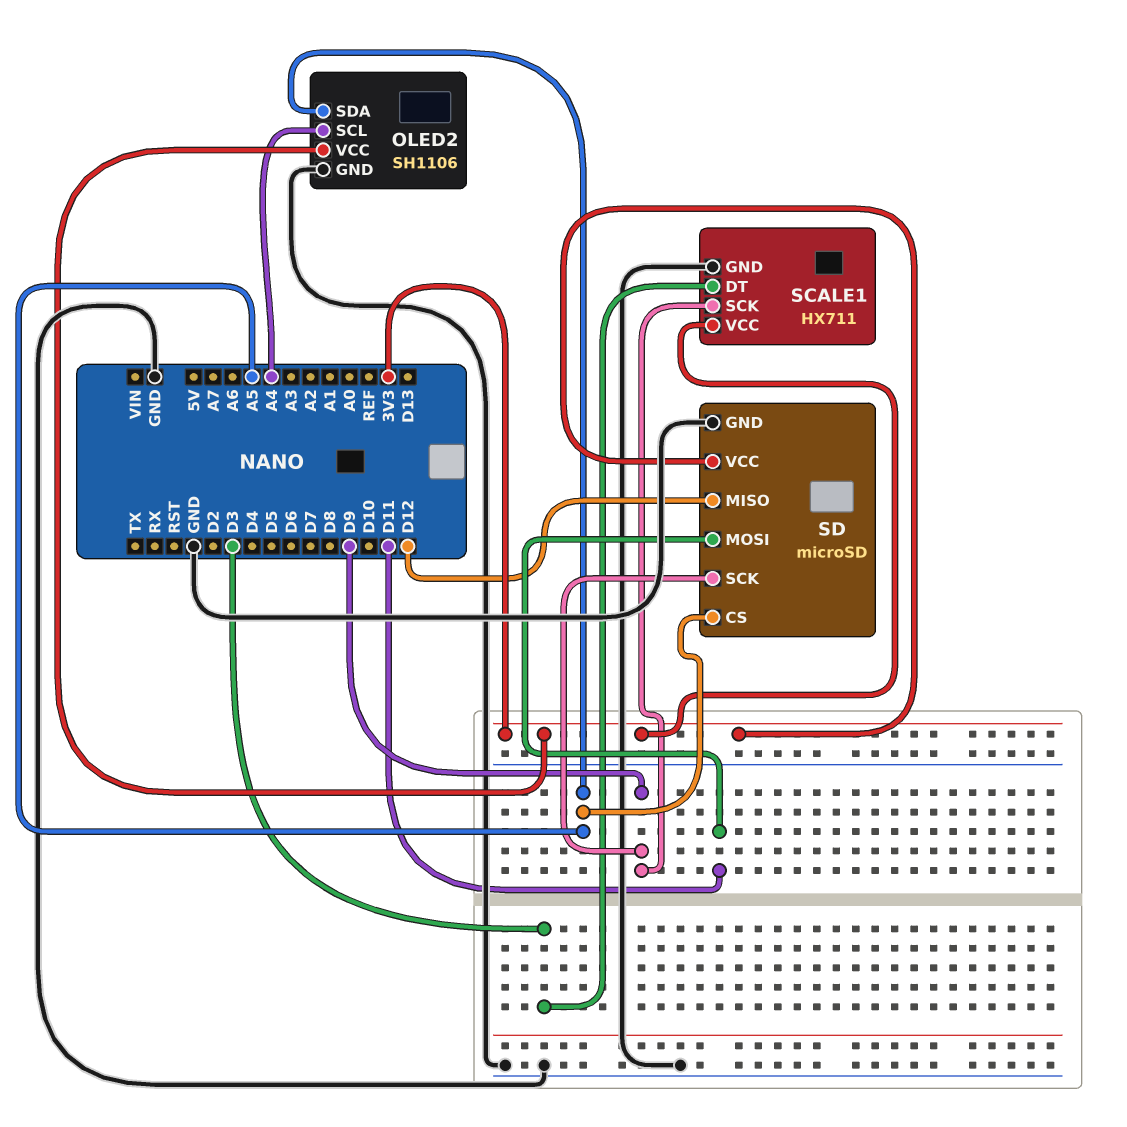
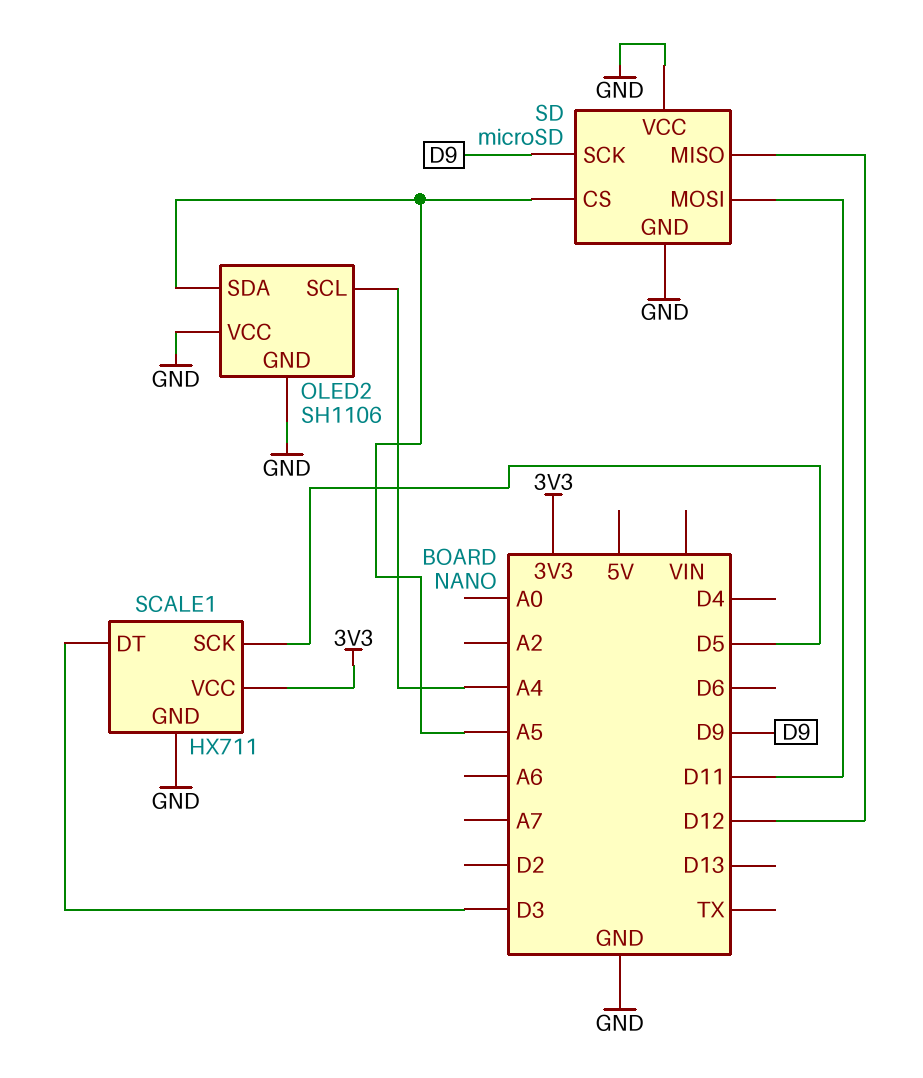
OLED2 pin VCC: 3V3 -> GND
SCALE1 pin SCK: D9 -> D5
SD pin VCC: 3V3 -> GND

